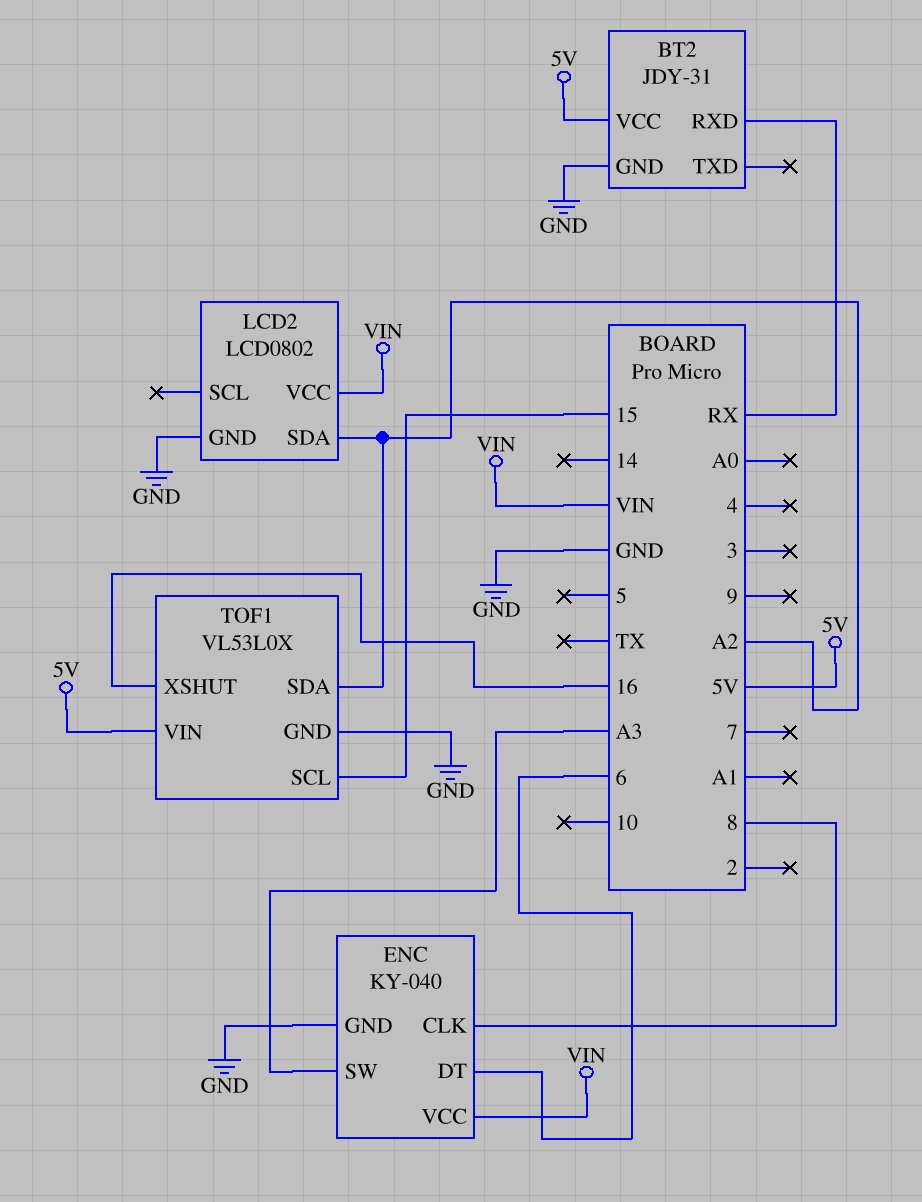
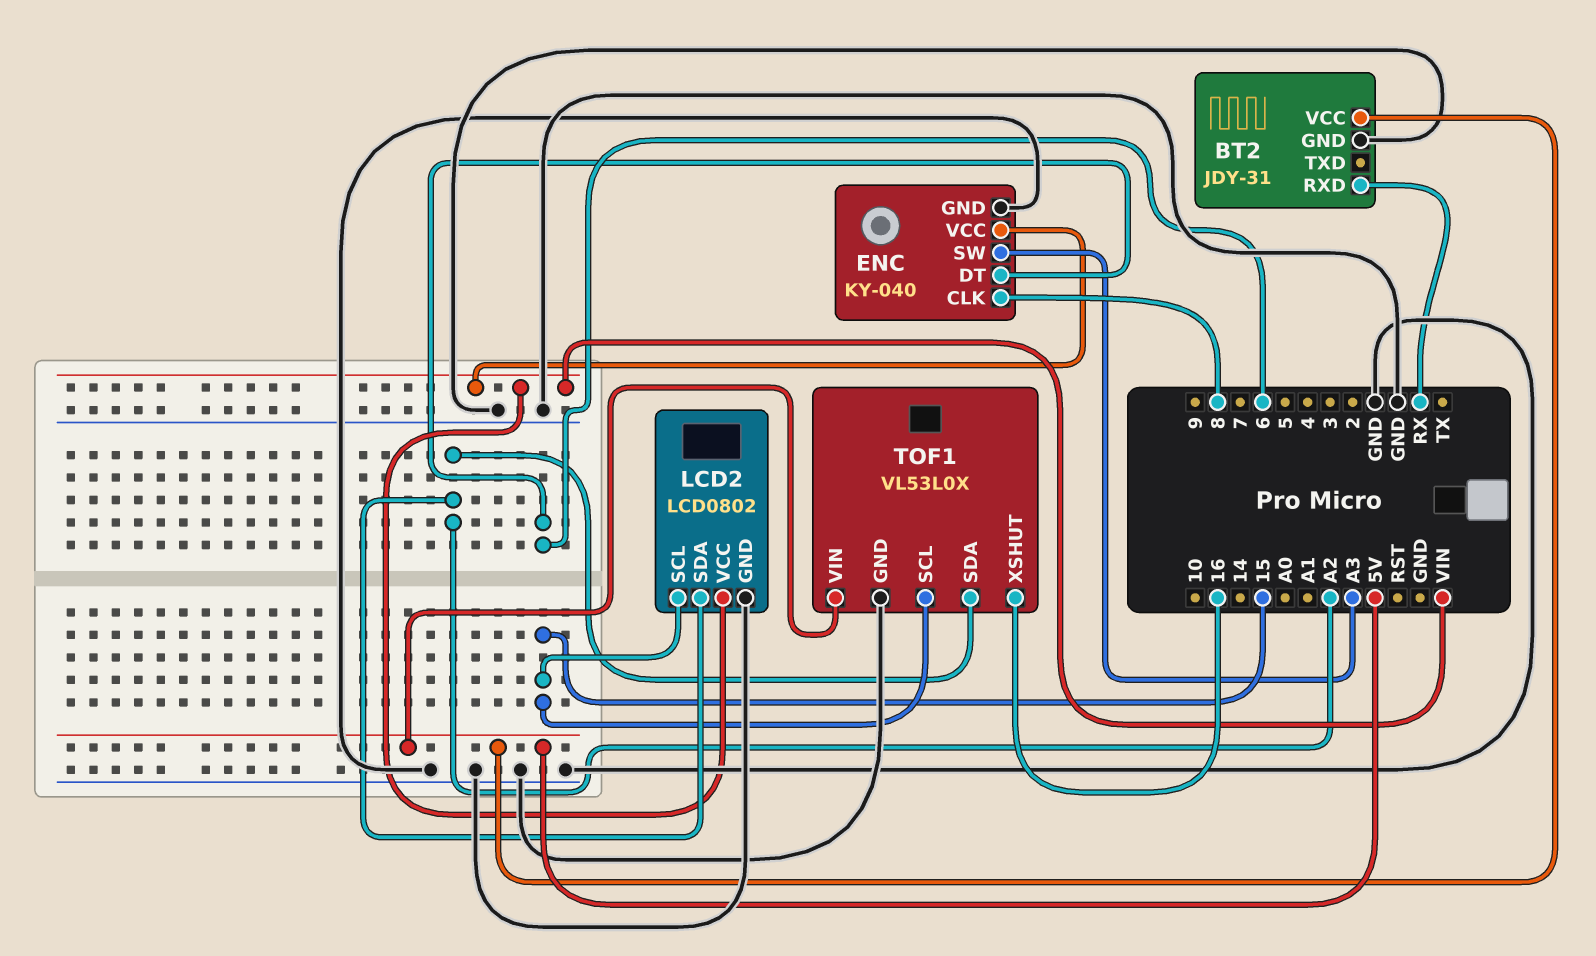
LCD2 pin SCL: none -> 15

